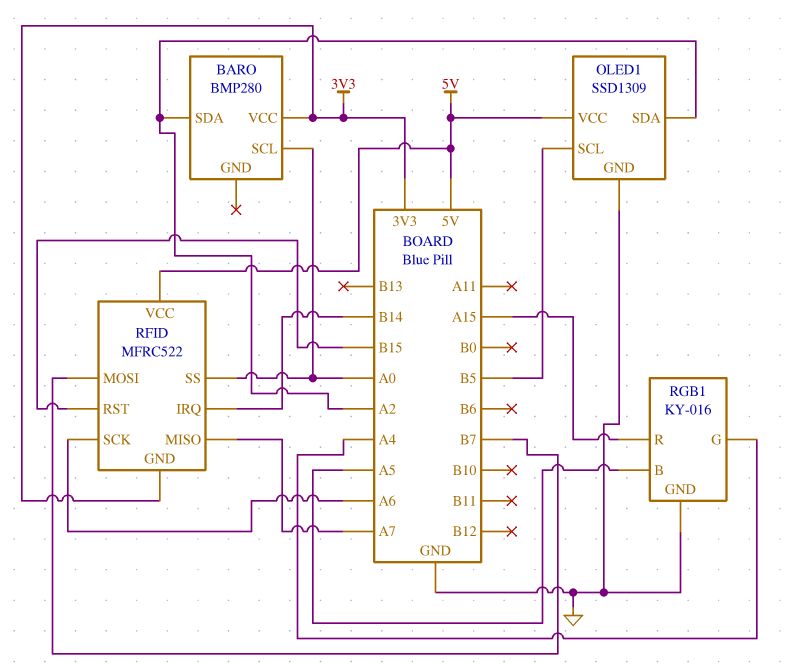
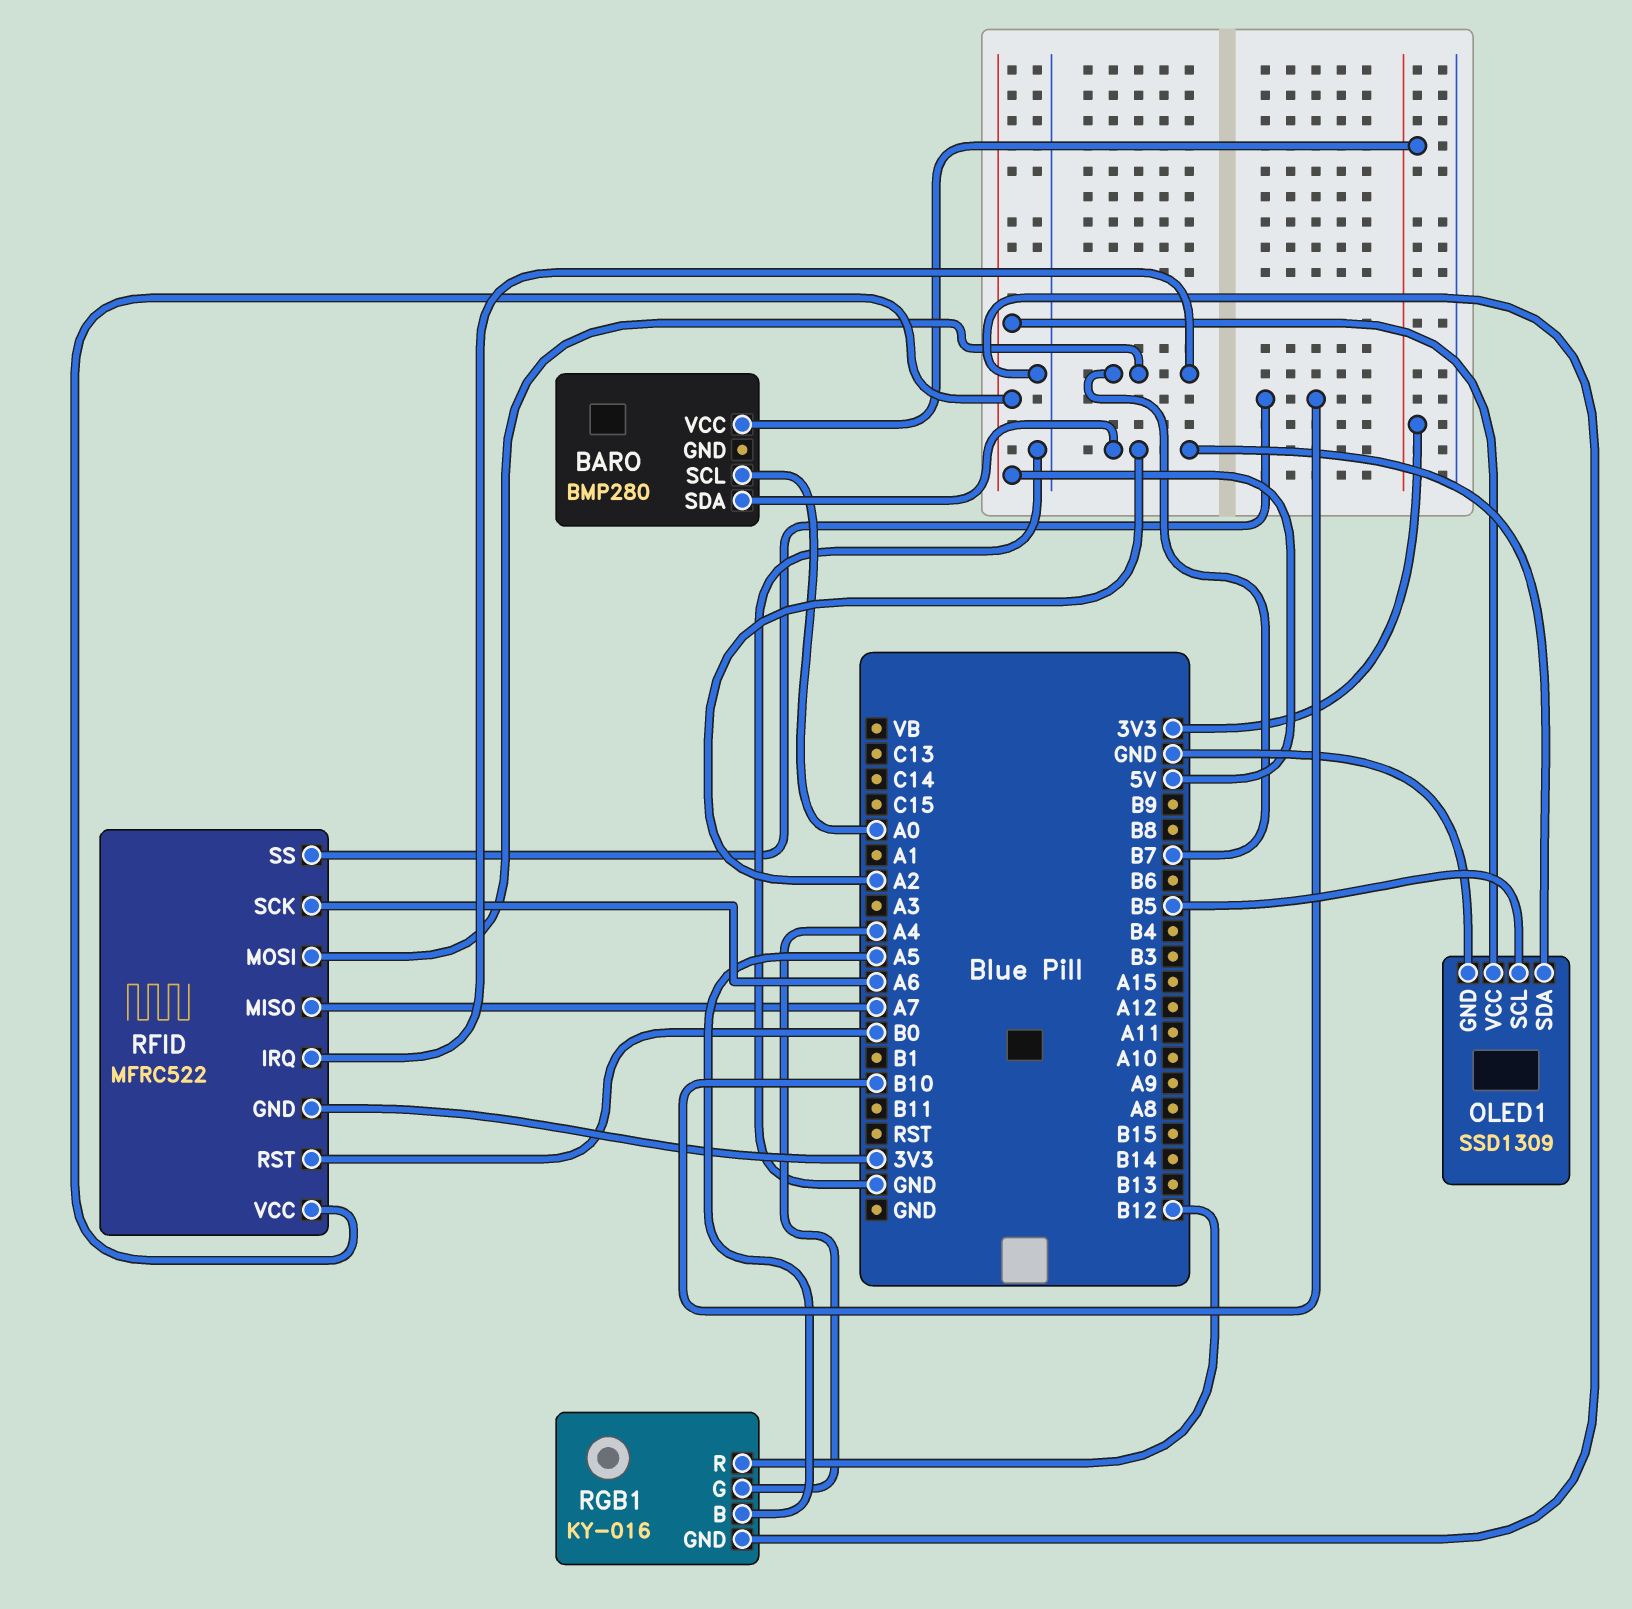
RFID pin IRQ: B14 -> B7
RFID pin RST: B15 -> B0
RFID pin SS: A0 -> B10
RGB1 pin R: A15 -> B12

